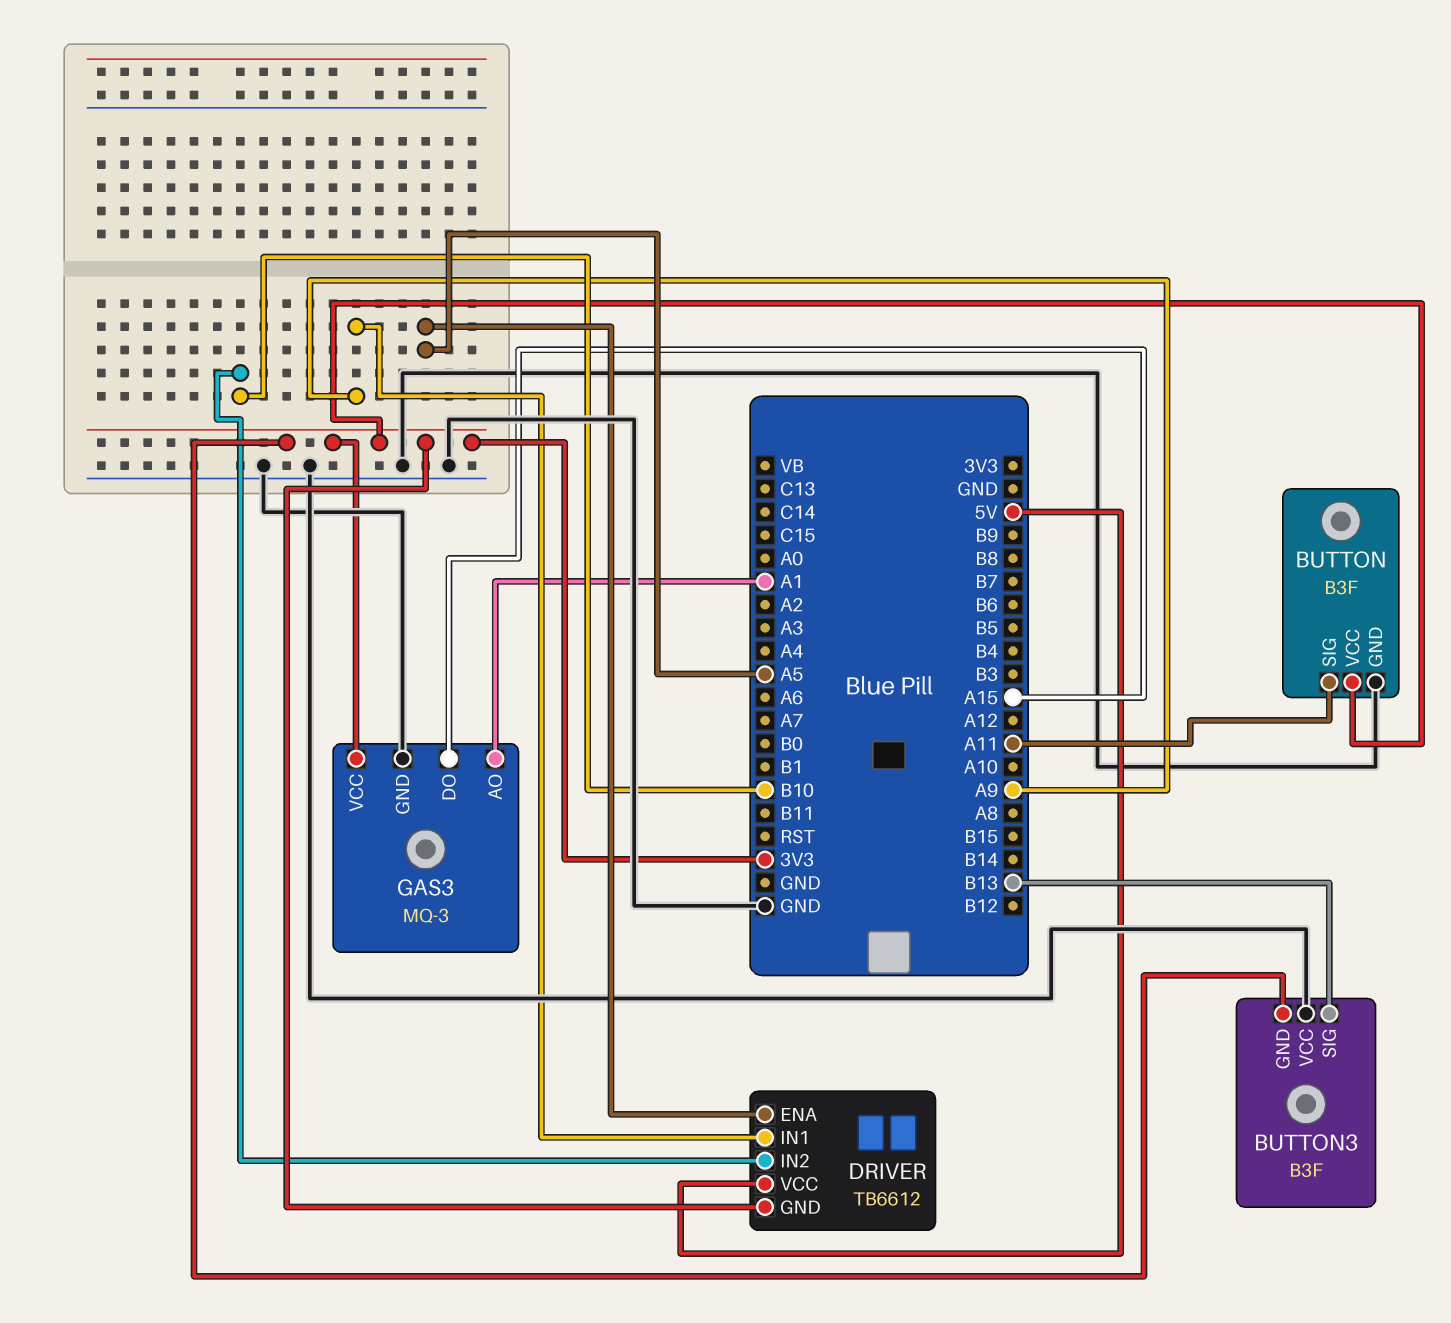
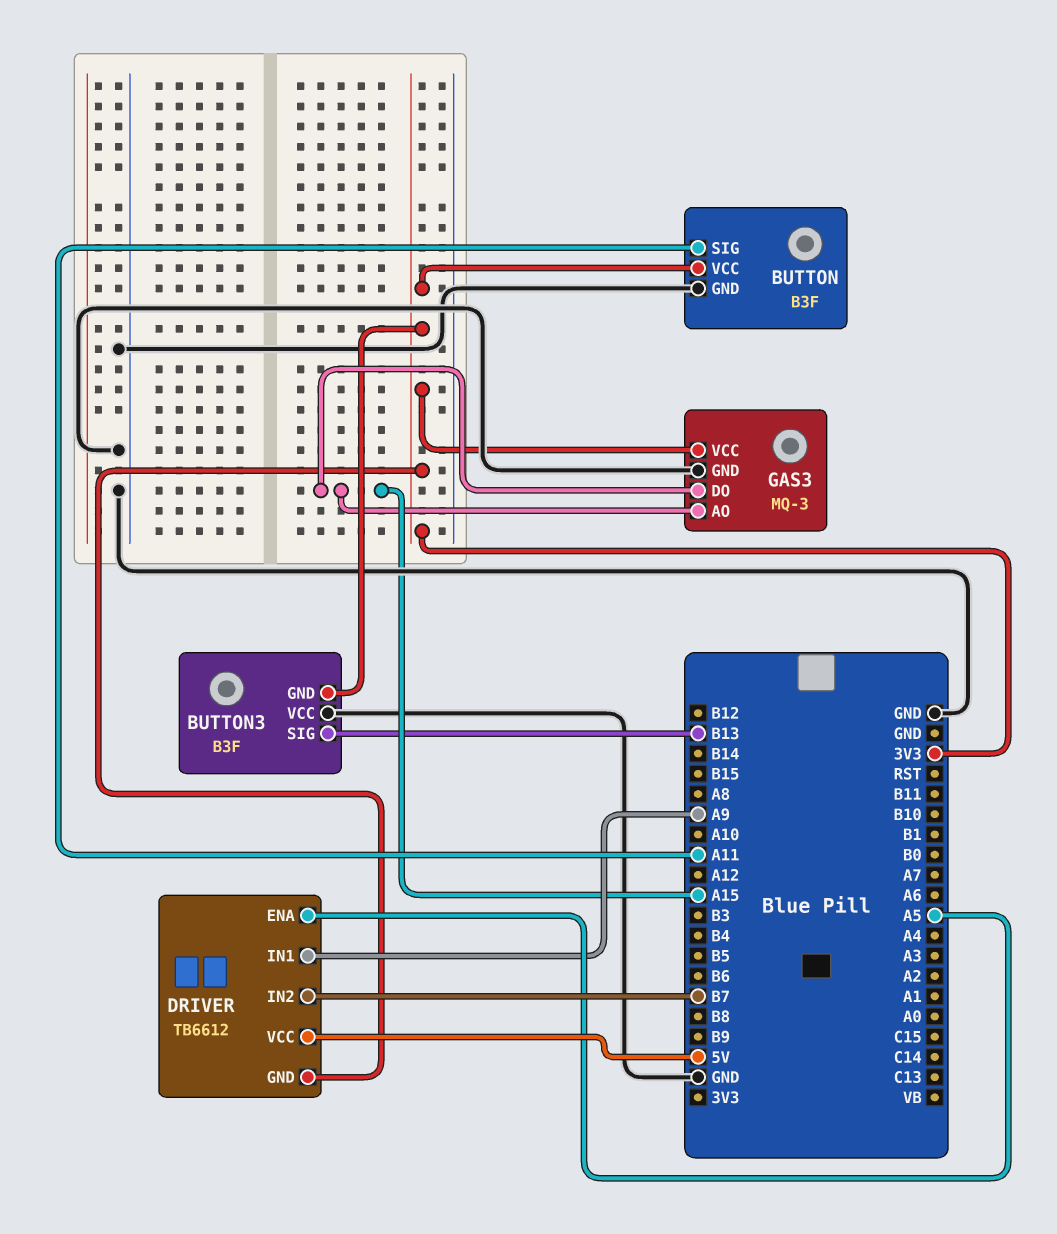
DRIVER pin IN2: B10 -> B7
GAS3 pin AO: A1 -> A15

